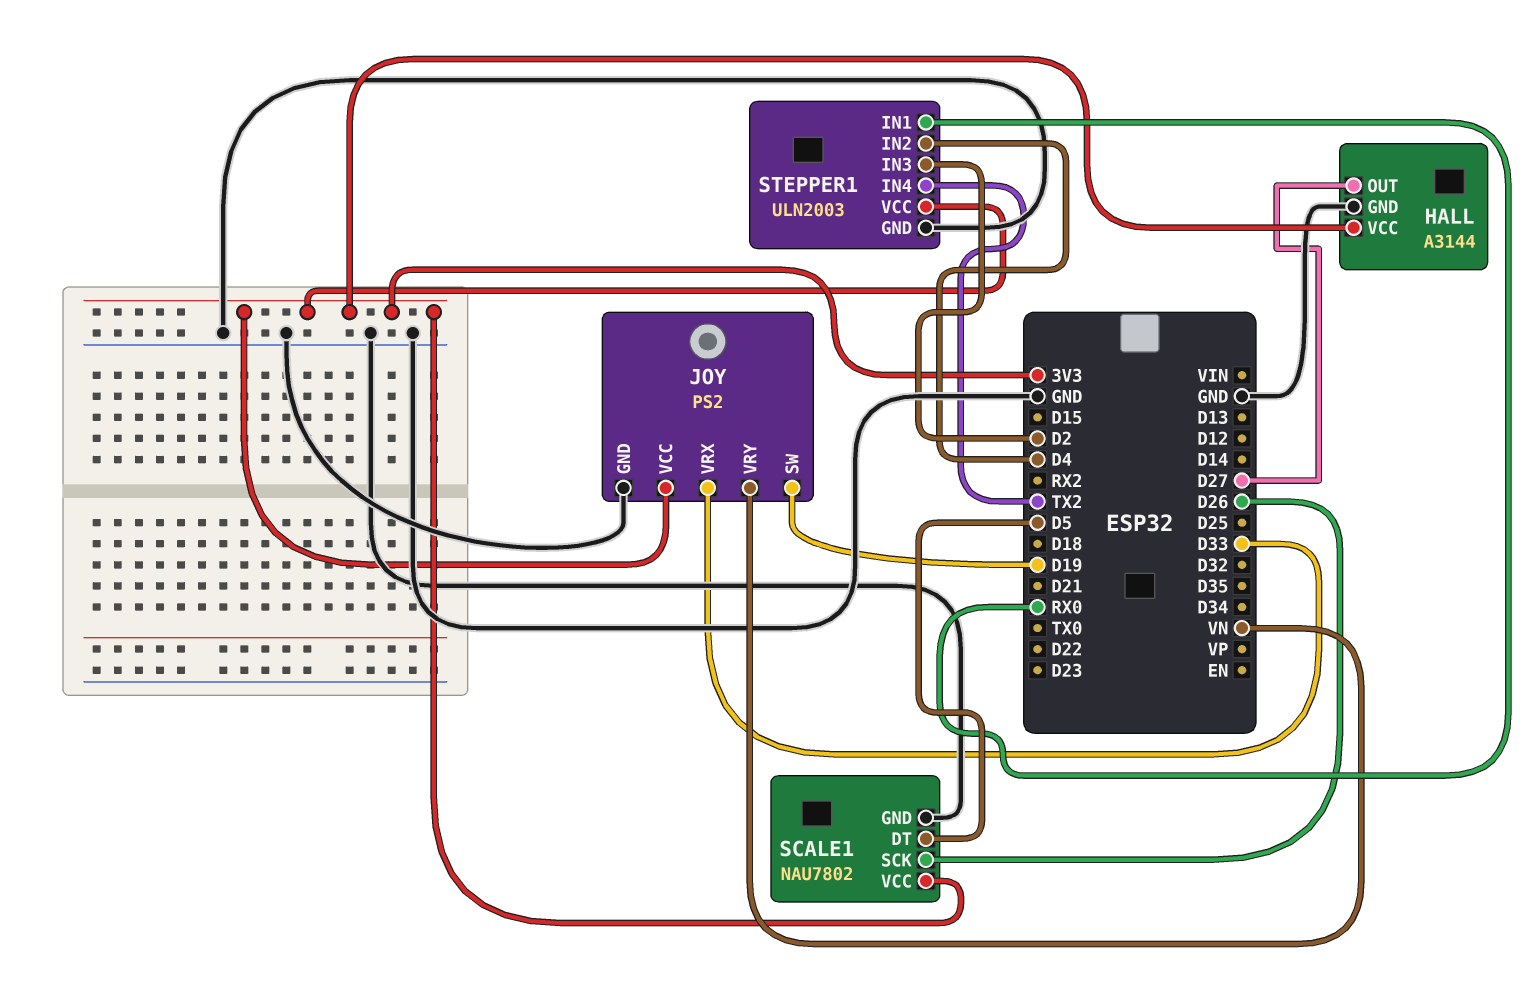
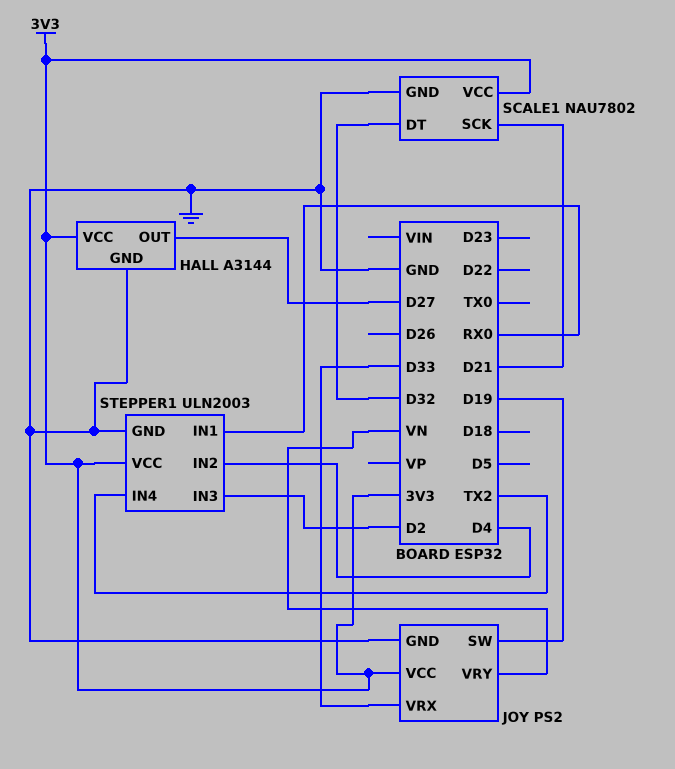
SCALE1 pin DT: D5 -> D32
SCALE1 pin SCK: D26 -> D21

